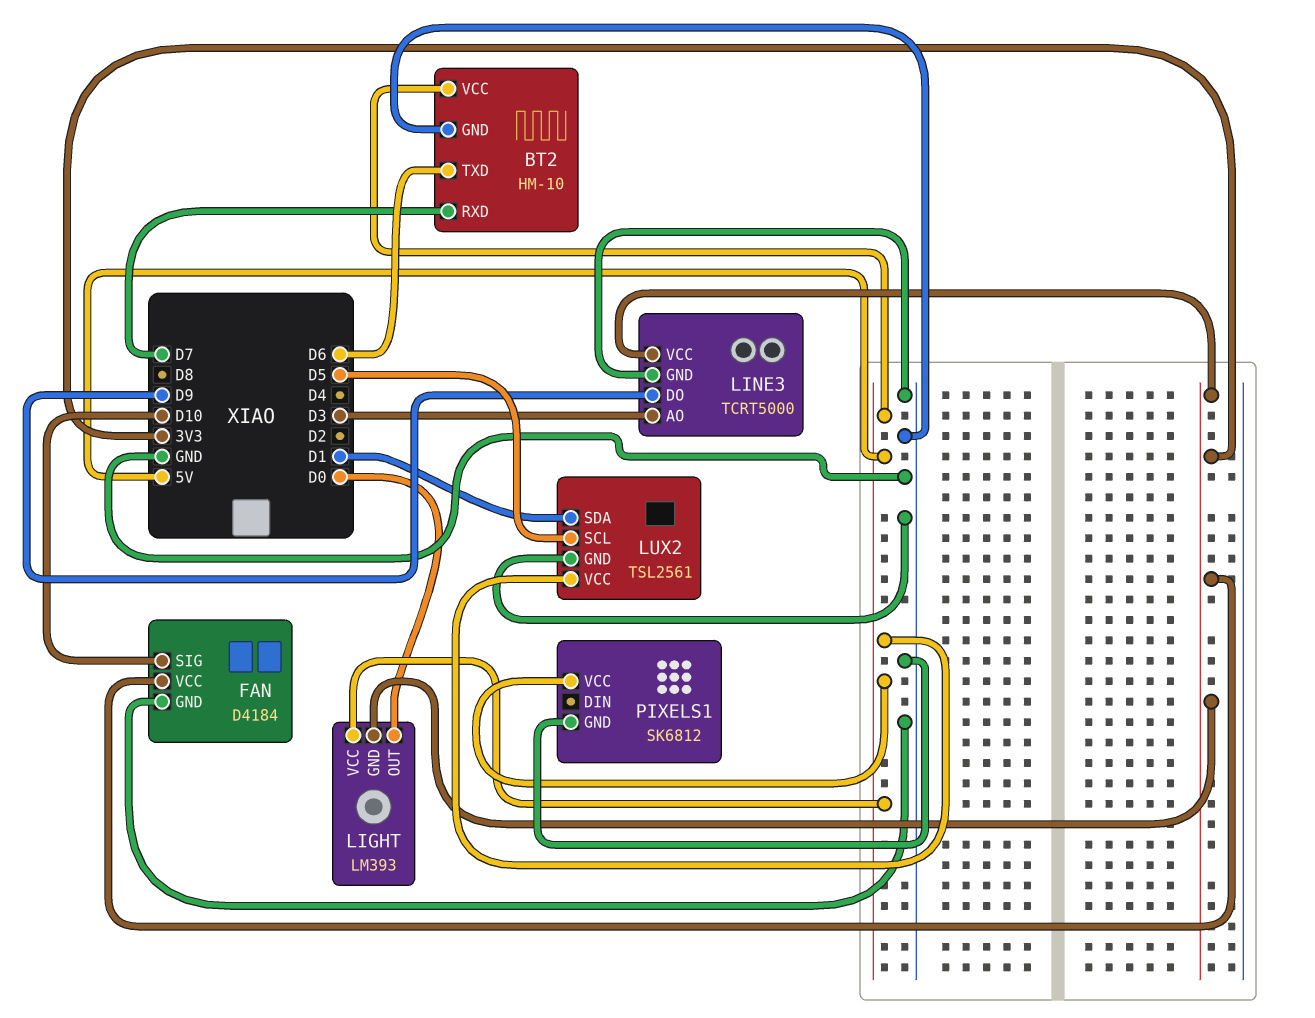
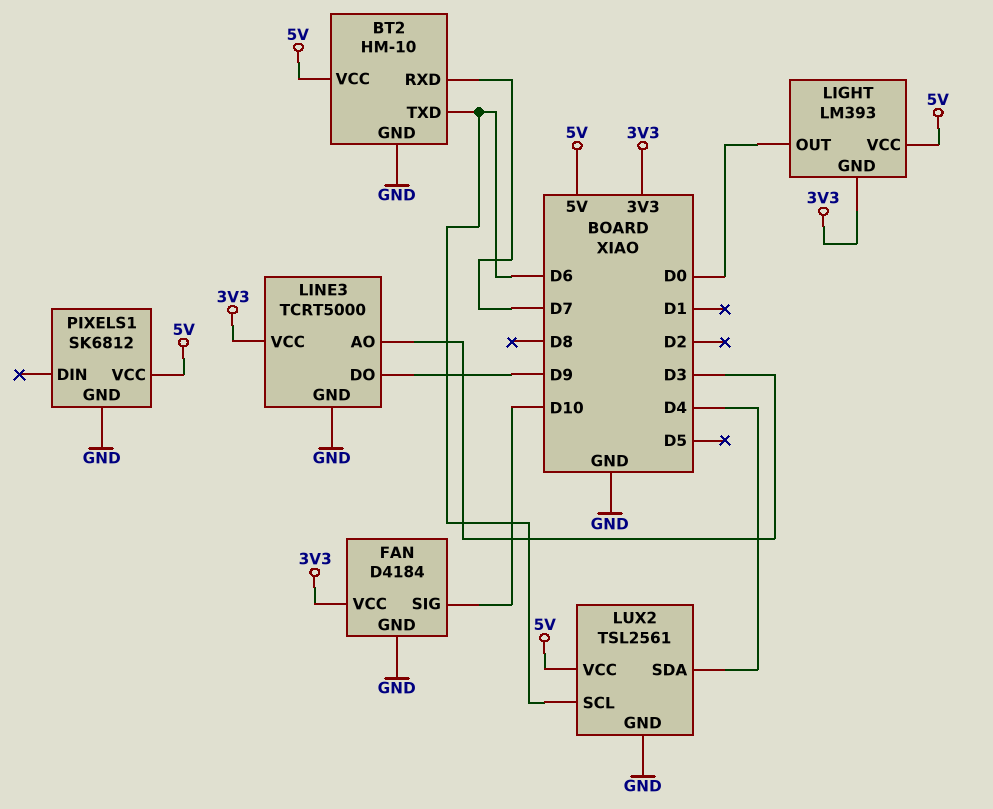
LUX2 pin SCL: D5 -> D6
LUX2 pin SDA: D1 -> D4

